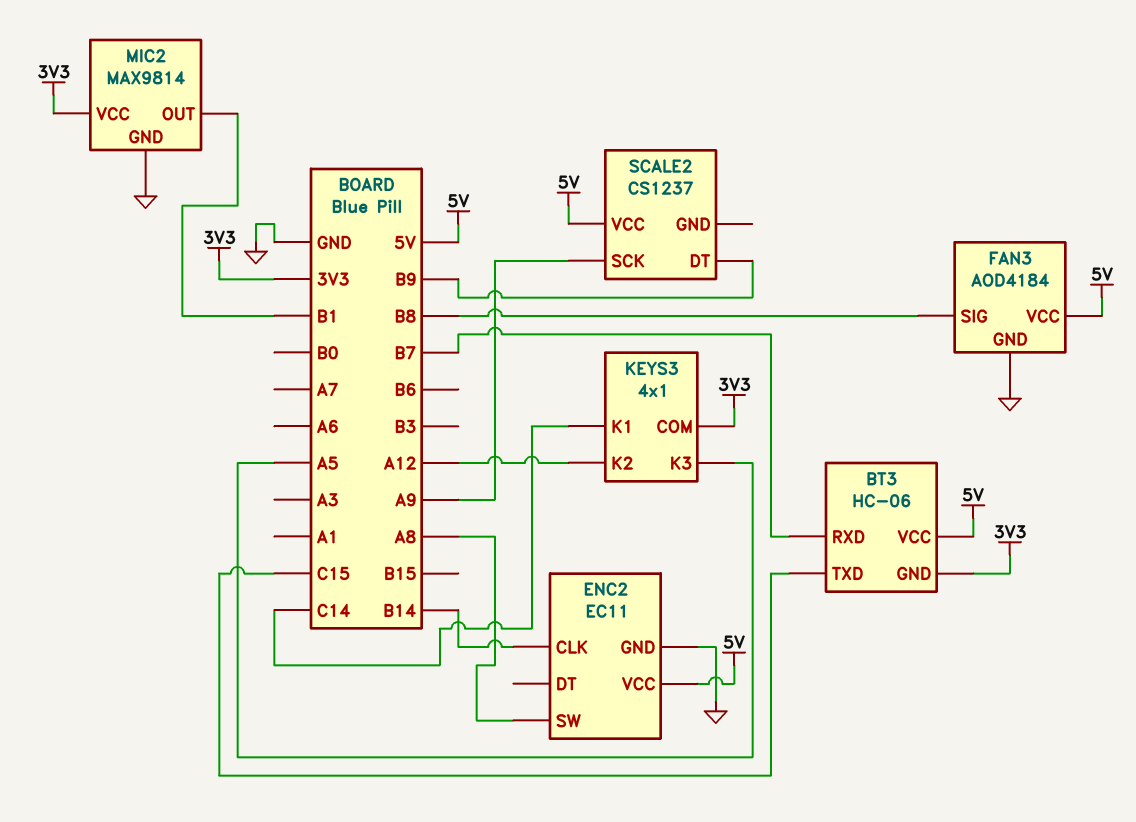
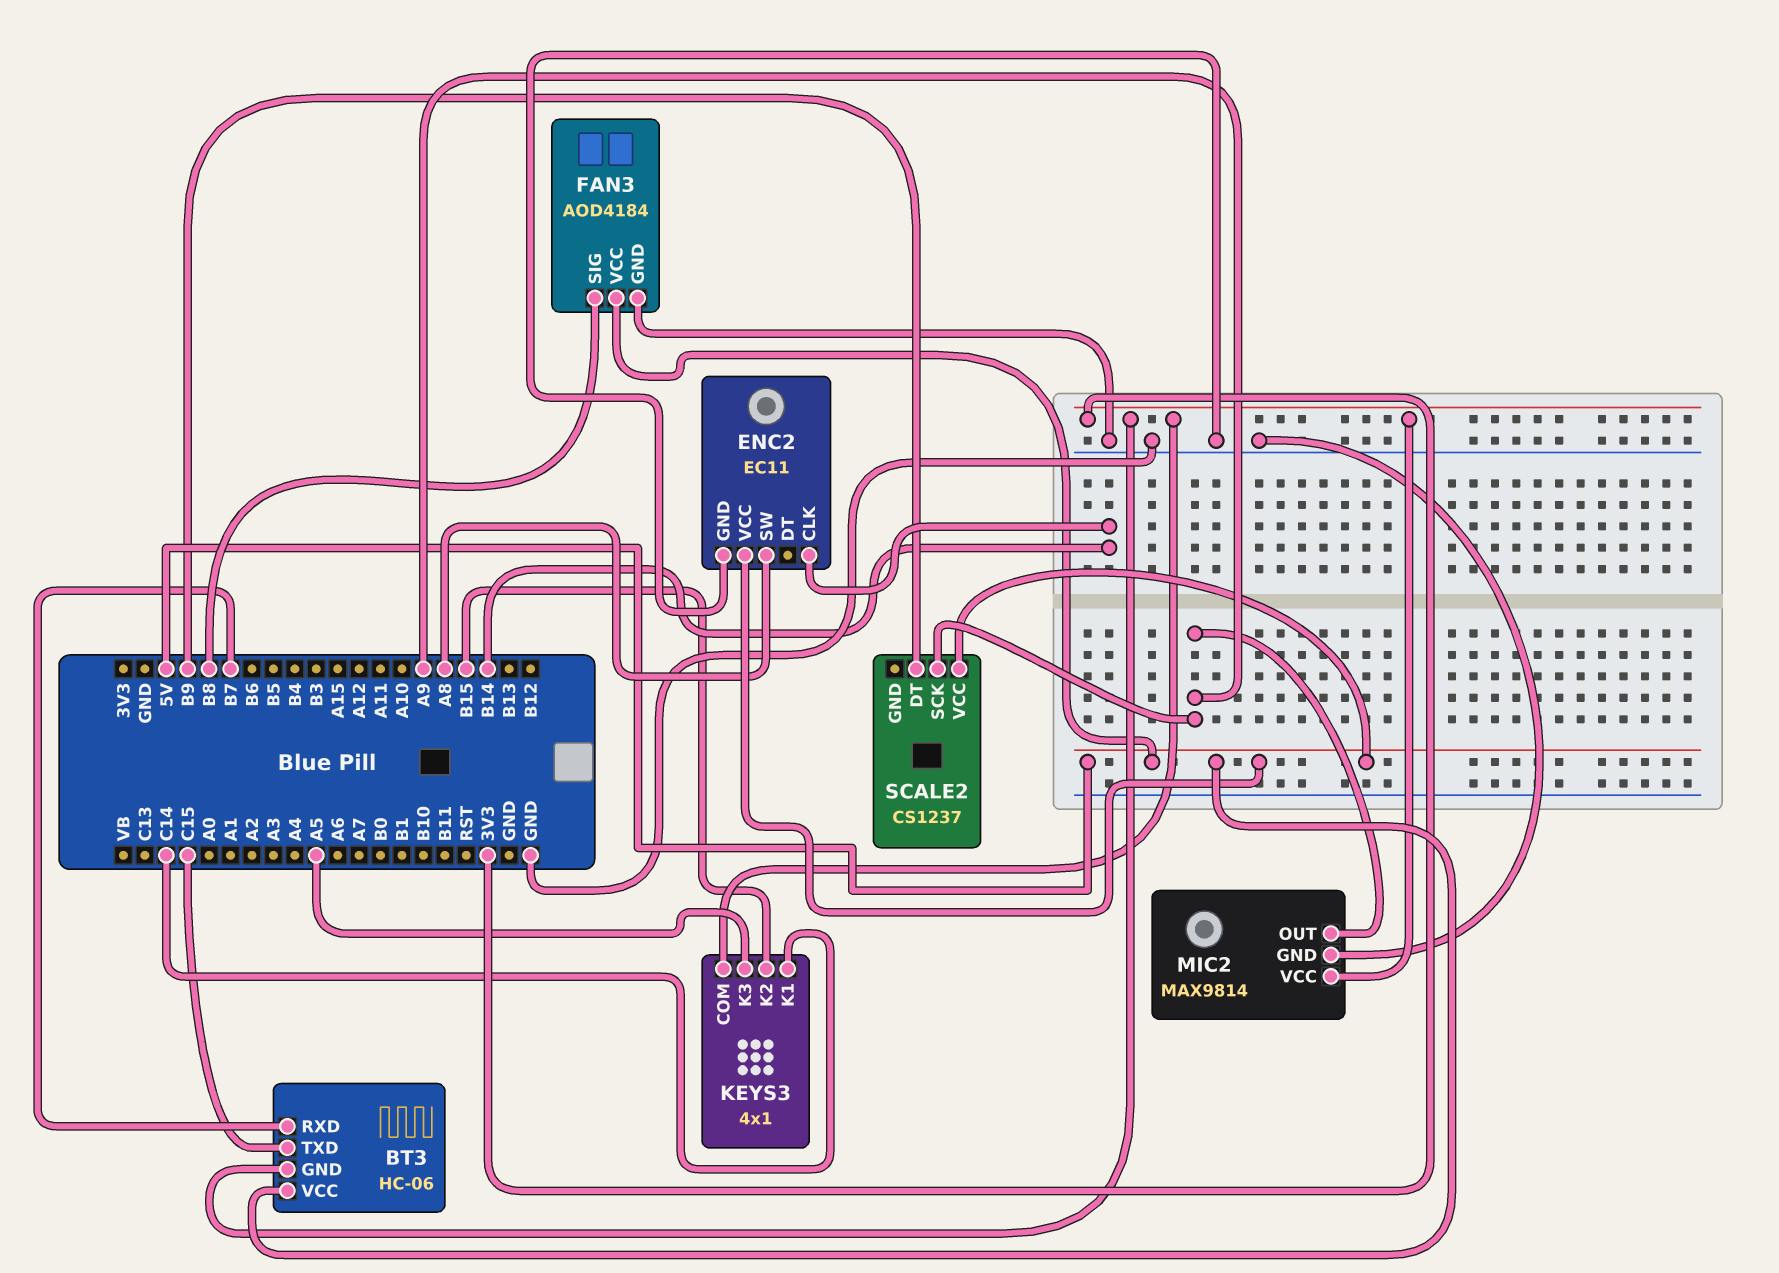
KEYS3 pin K2: A12 -> B15
MIC2 pin OUT: B1 -> A9

